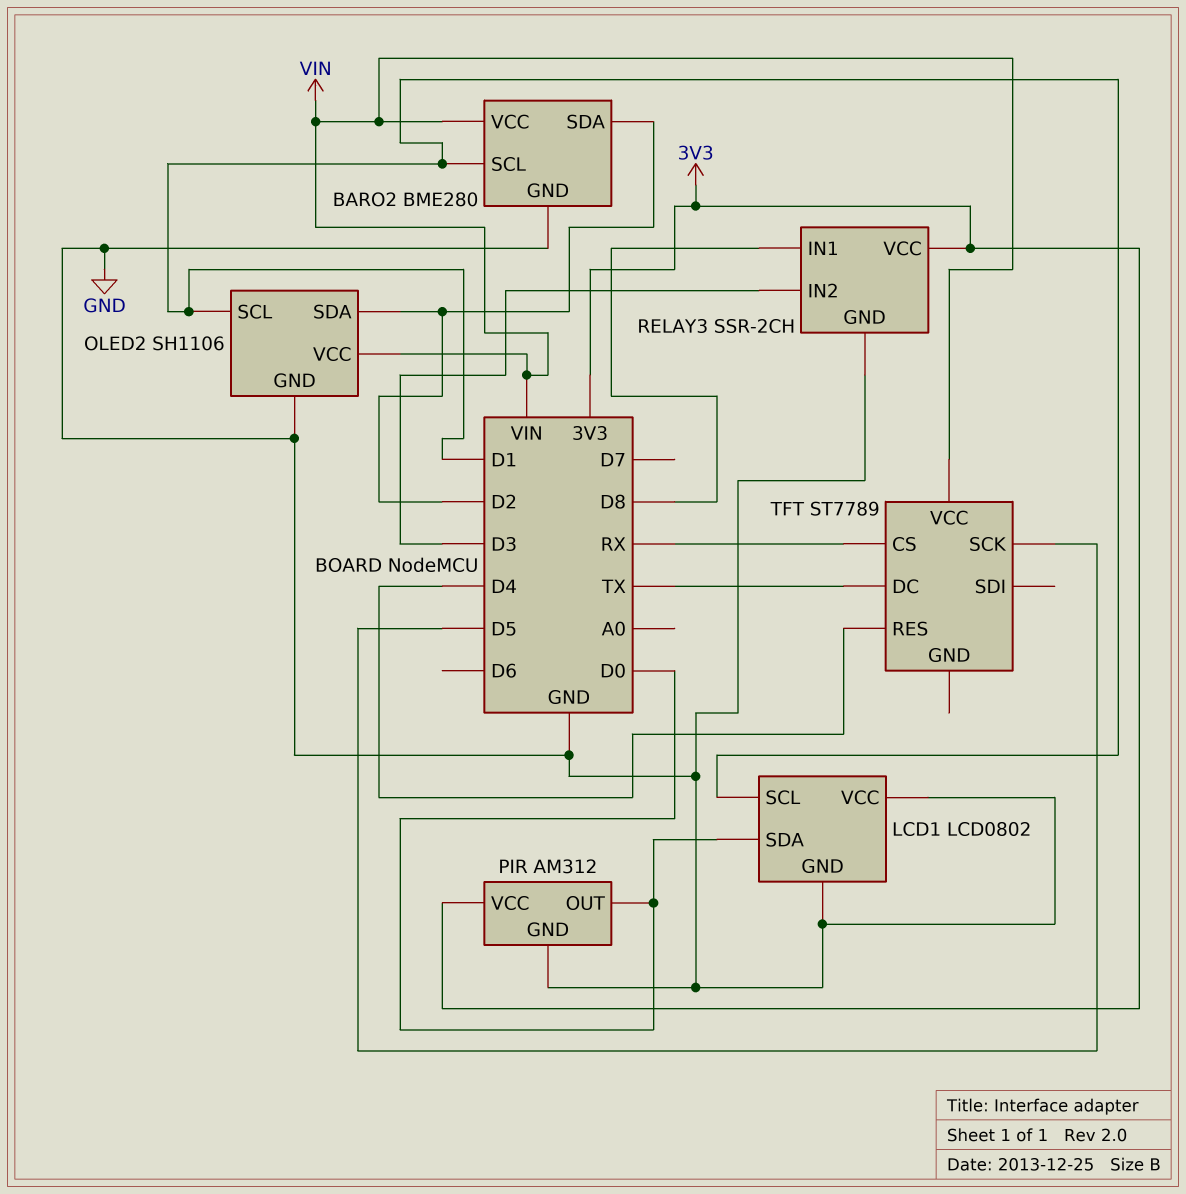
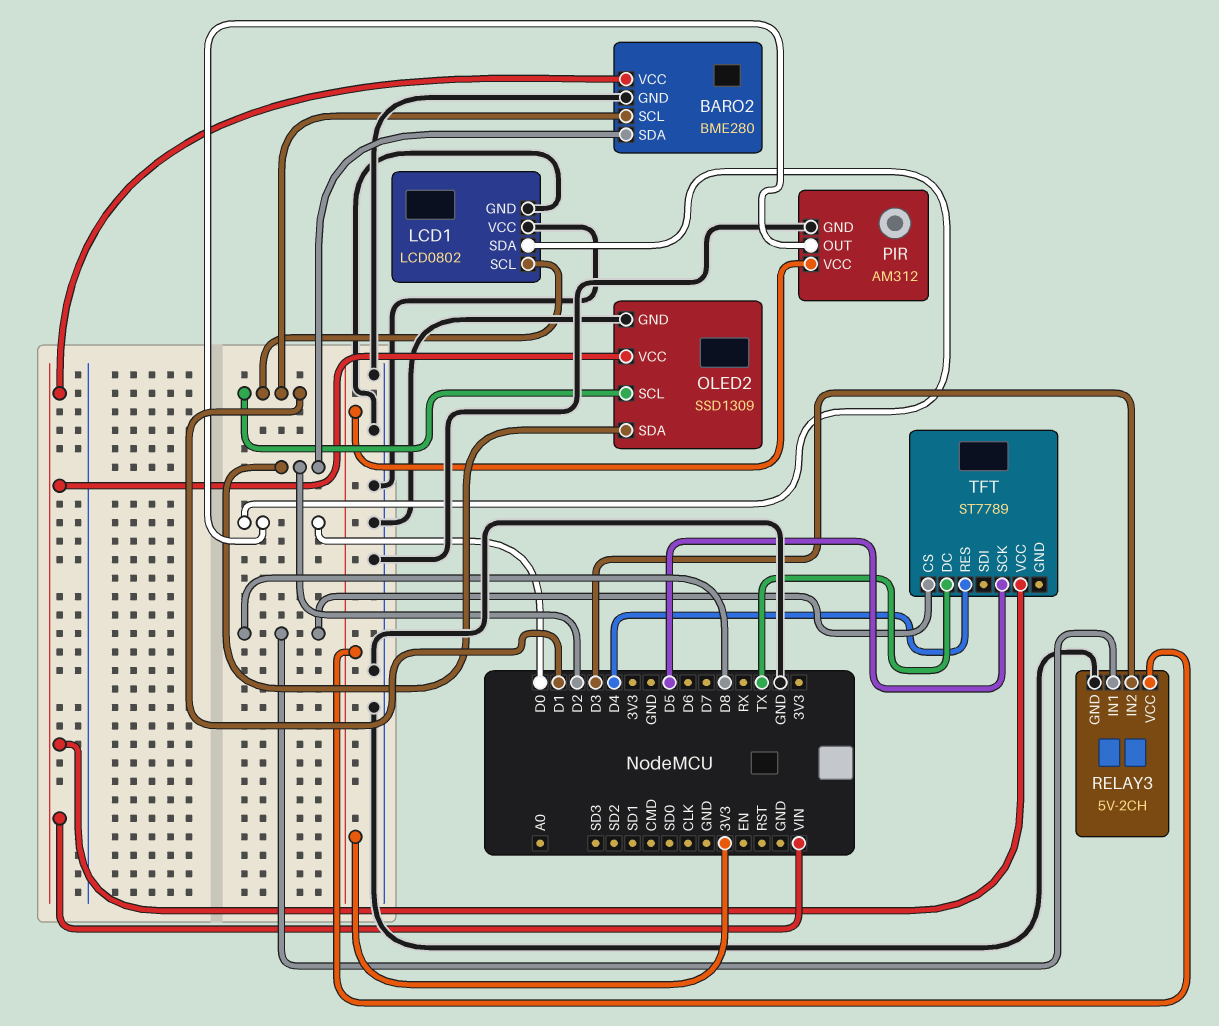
OLED2: SH1106 -> SSD1309
RELAY3: SSR-2CH -> 5V-2CH
TFT pin CS: RX -> D8

